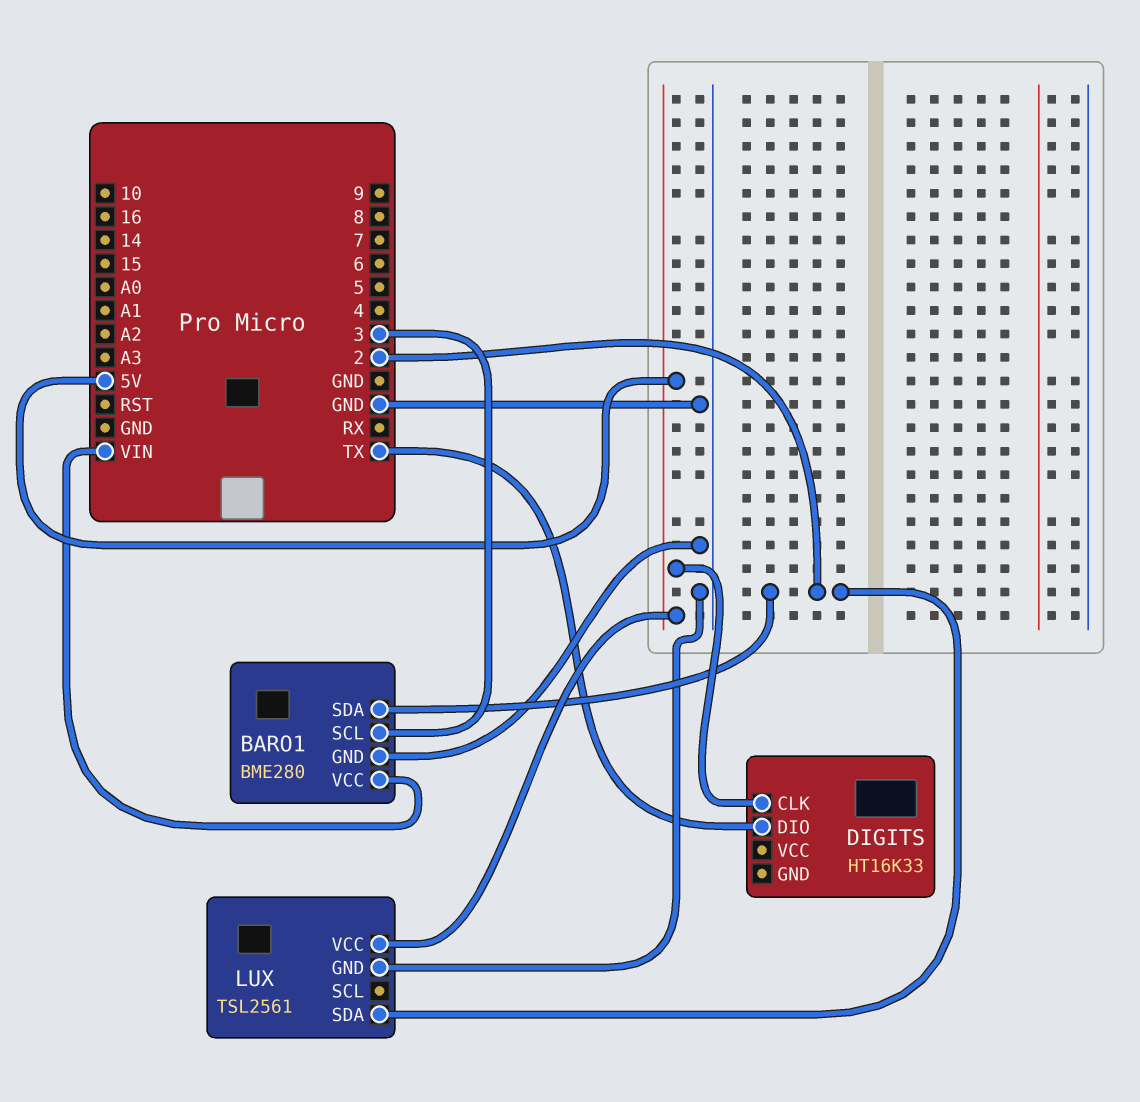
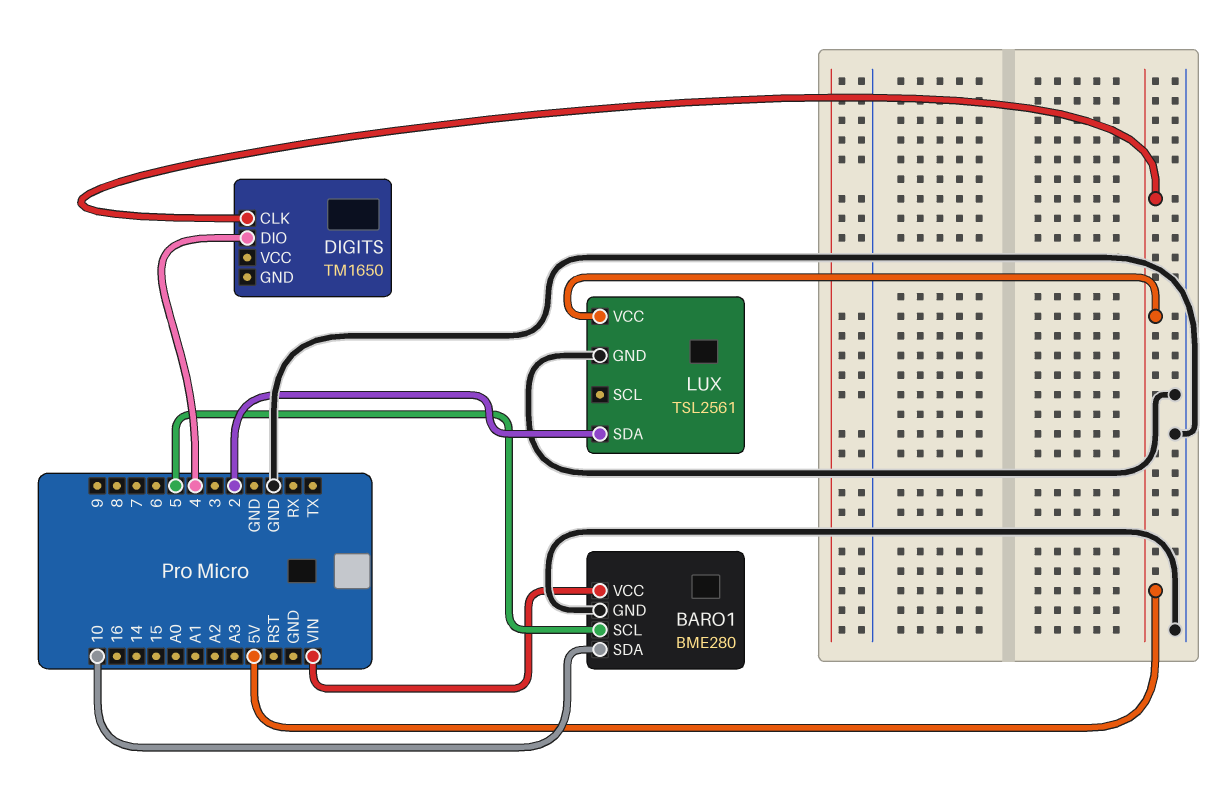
BARO1 pin SCL: 3 -> 5
BARO1 pin SDA: 2 -> 10
DIGITS: HT16K33 -> TM1650
DIGITS pin DIO: TX -> 4

